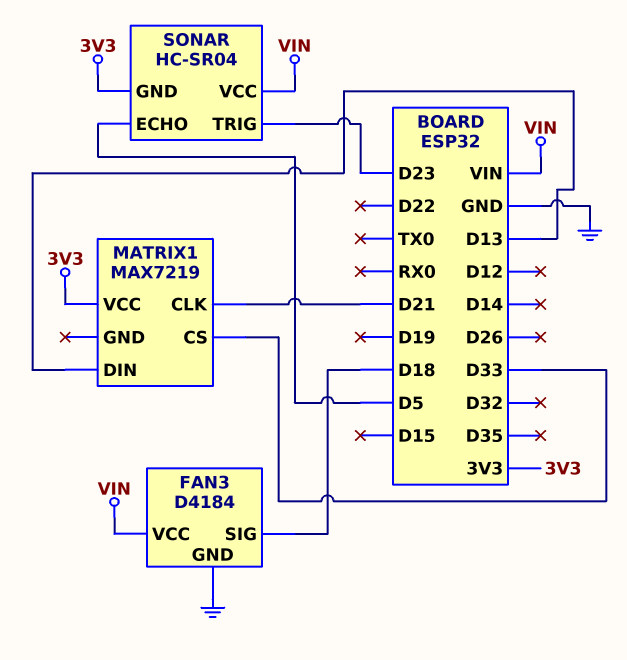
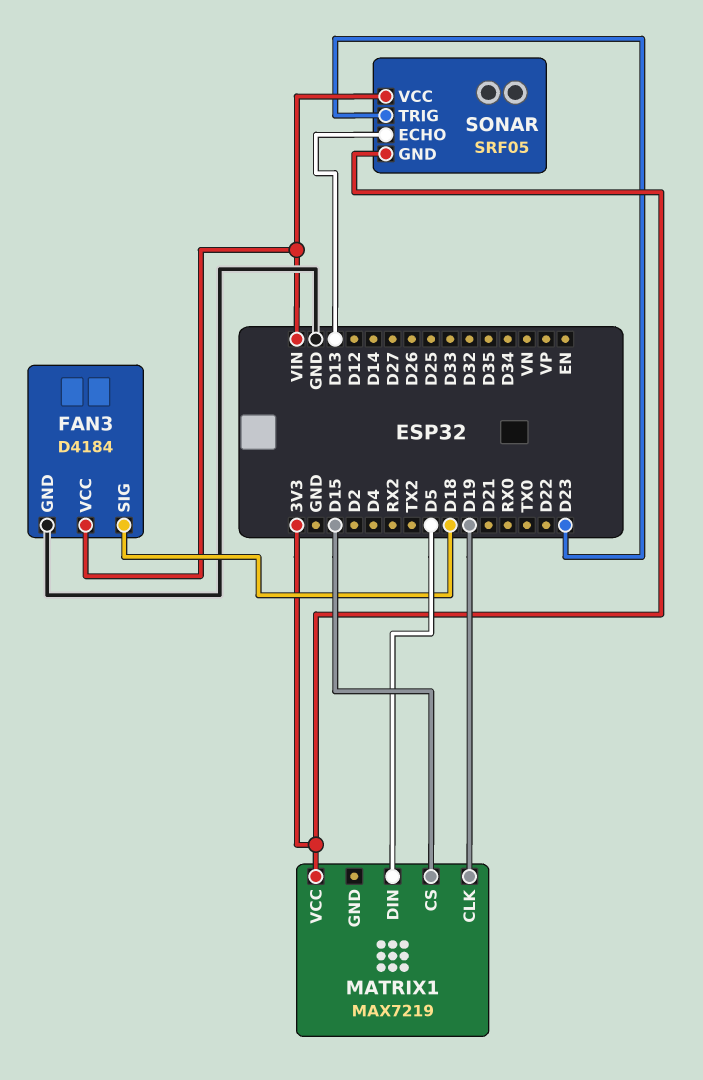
MATRIX1 pin CLK: D21 -> D19
MATRIX1 pin CS: D33 -> D15
MATRIX1 pin DIN: D13 -> D5
SONAR: HC-SR04 -> SRF05
SONAR pin ECHO: D5 -> D13

